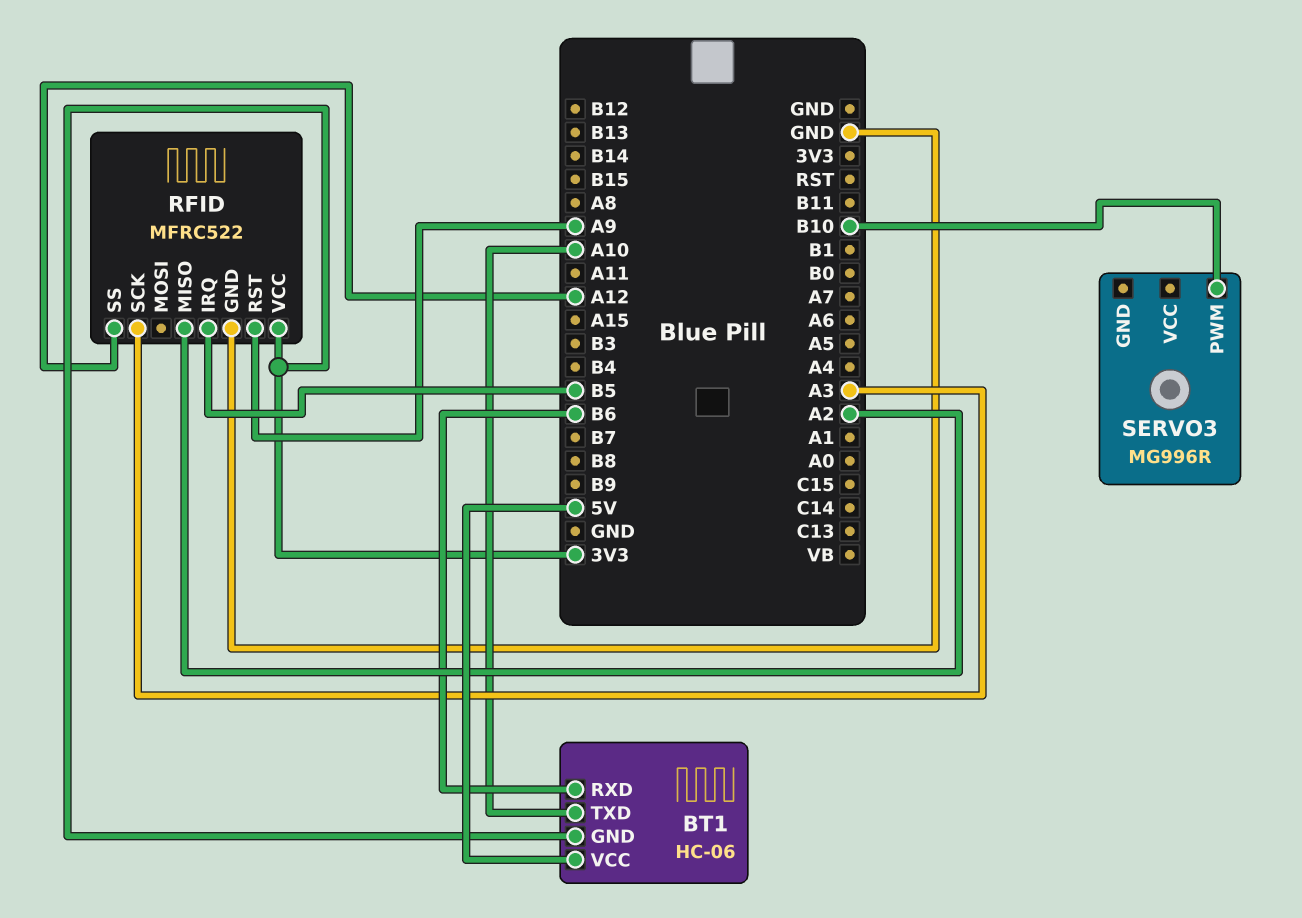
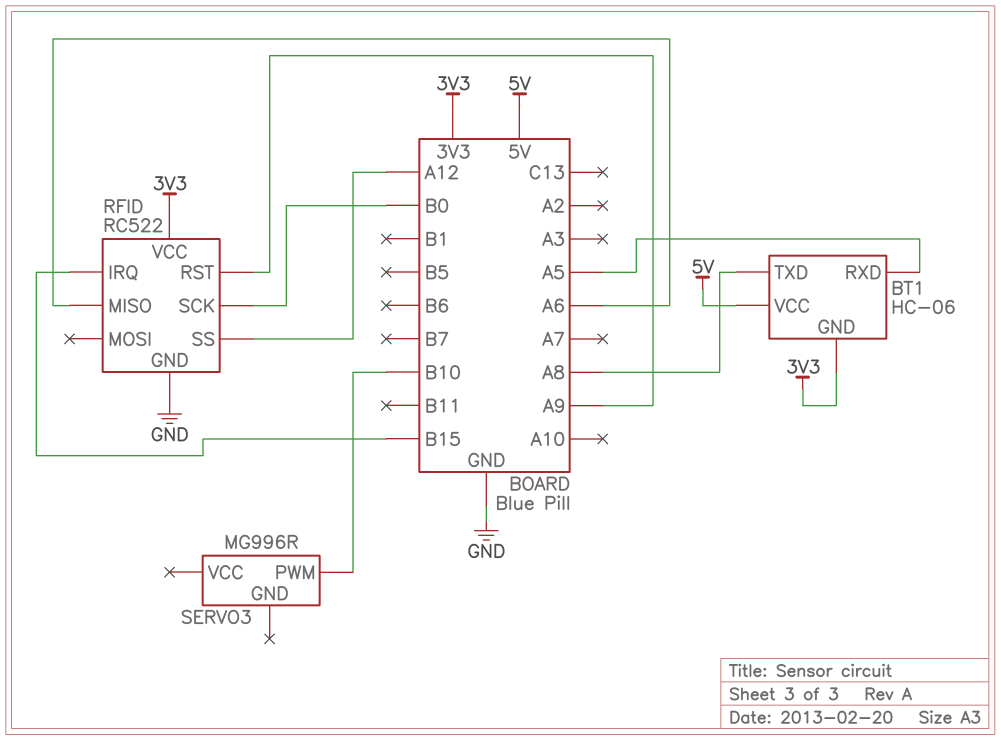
BT1 pin RXD: B6 -> A5
BT1 pin TXD: A10 -> A8
RFID: MFRC522 -> RC522
RFID pin IRQ: B5 -> B15
RFID pin MISO: A2 -> A6
RFID pin SCK: A3 -> B0

